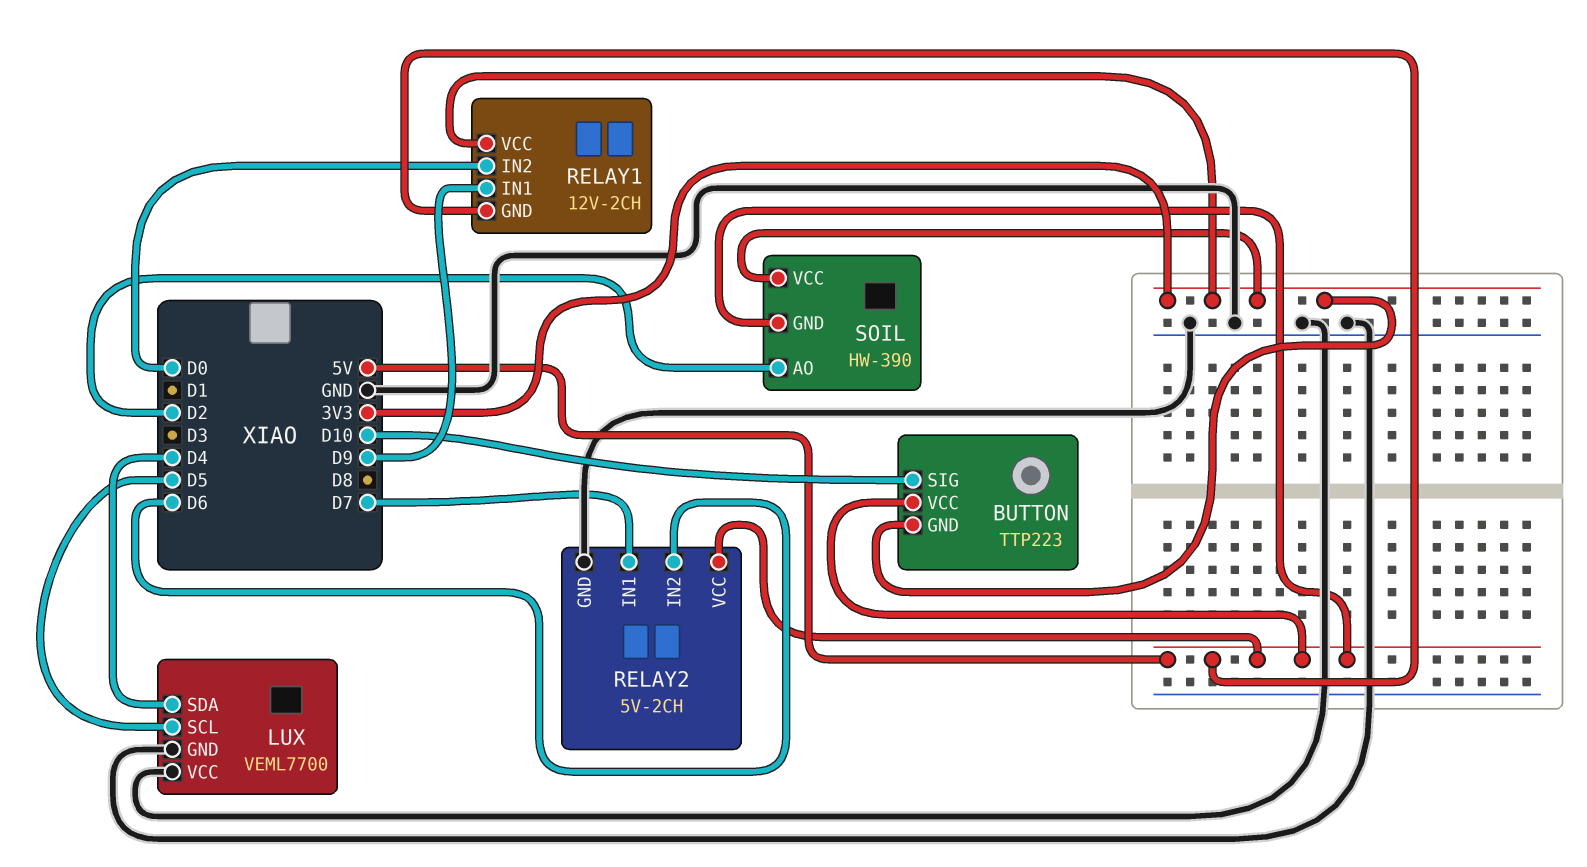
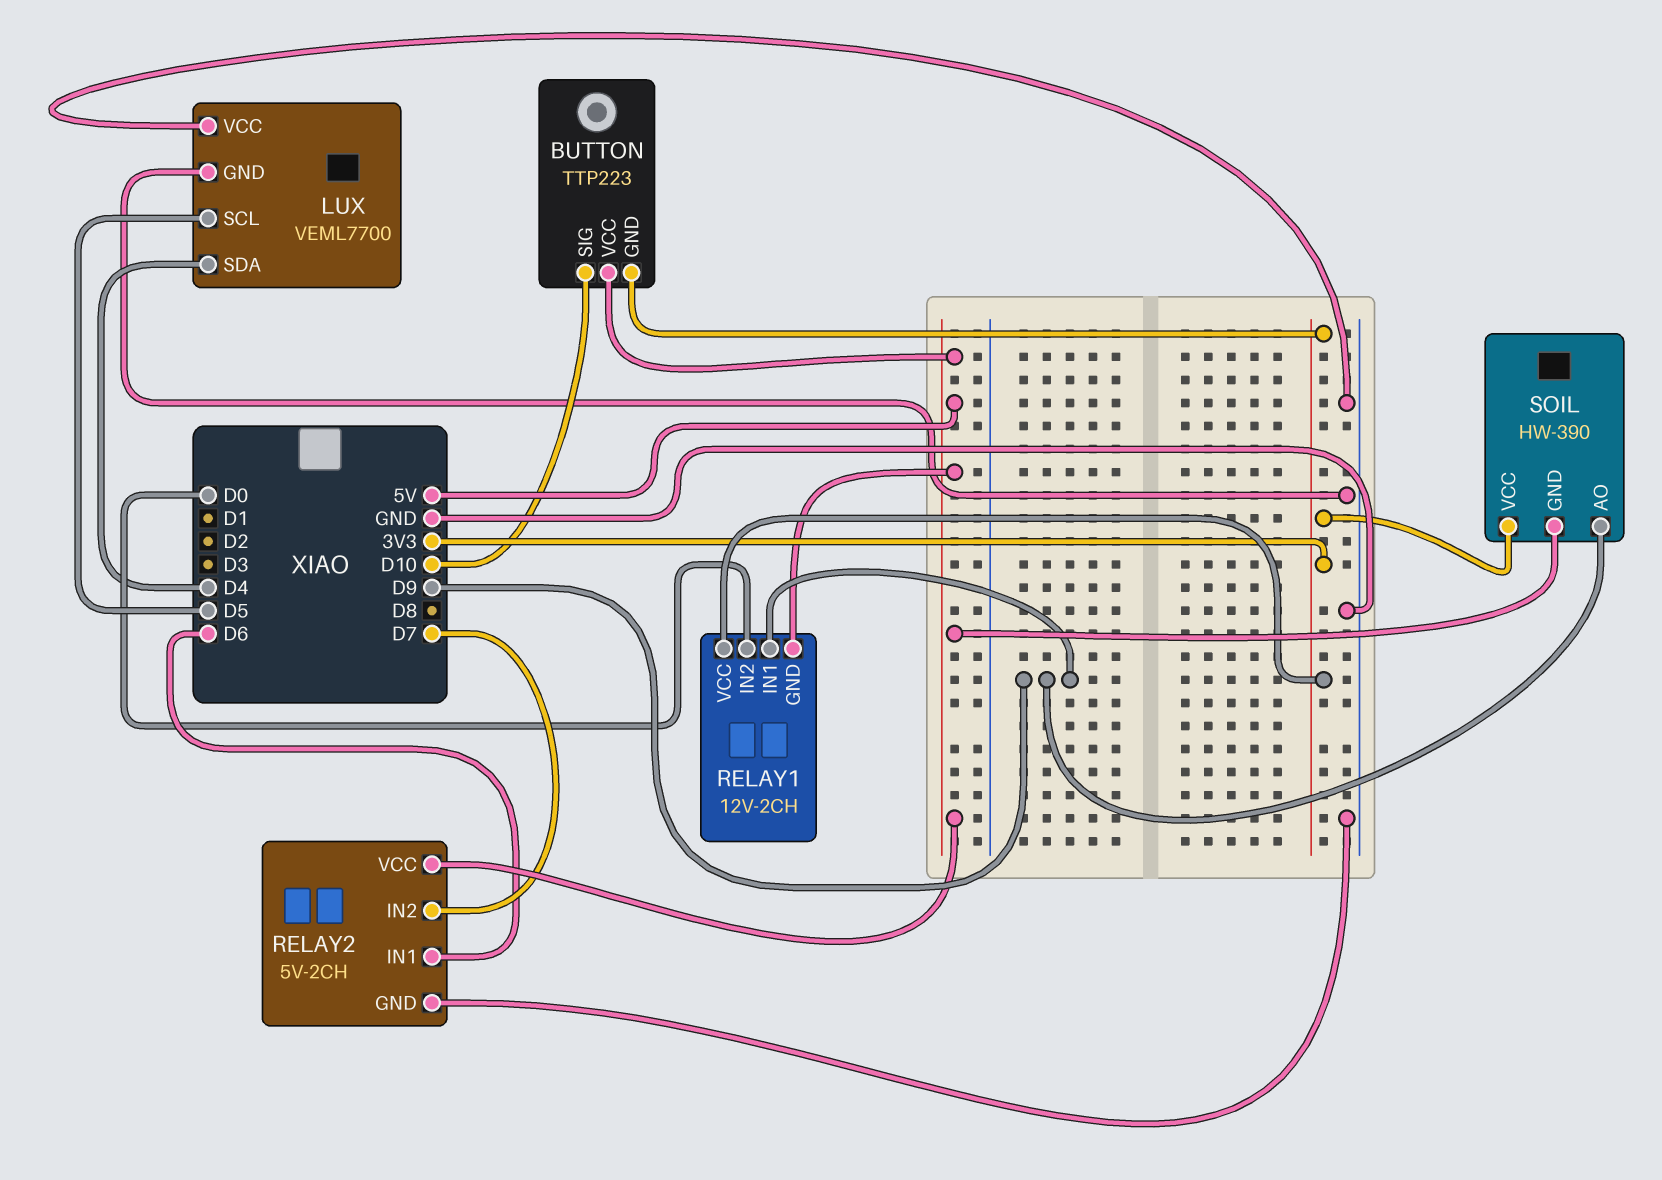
RELAY2 pin IN1: D7 -> D6
RELAY2 pin IN2: D6 -> D7
SOIL pin AO: D2 -> D9

